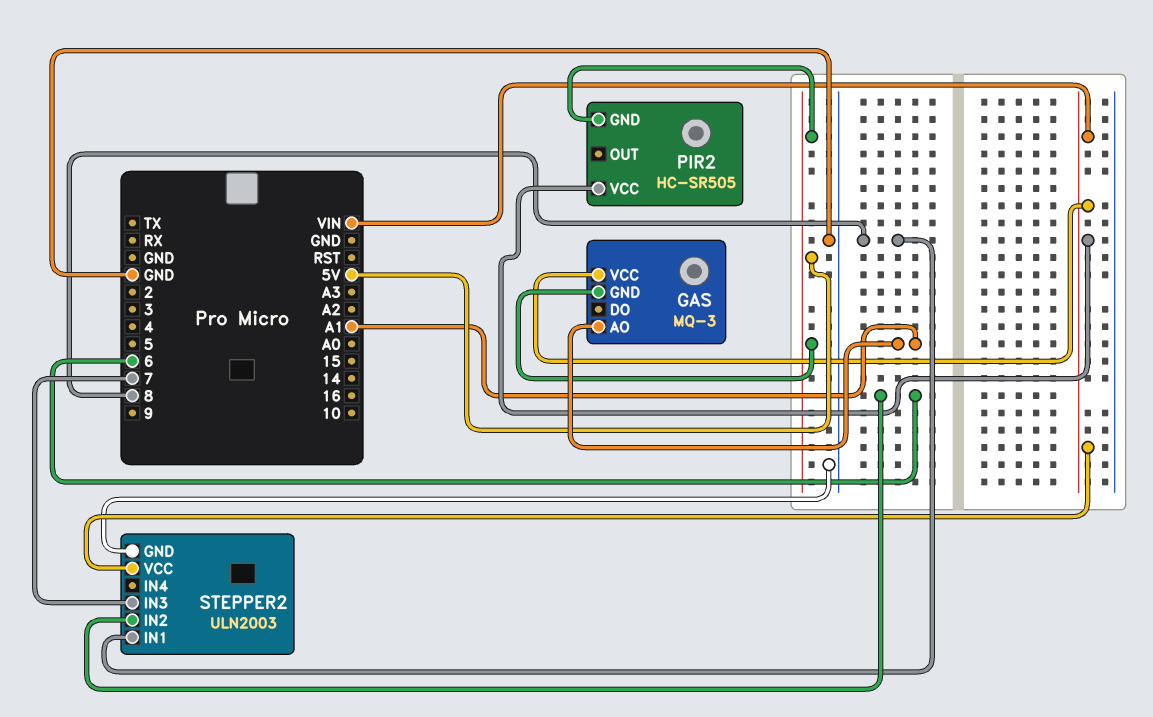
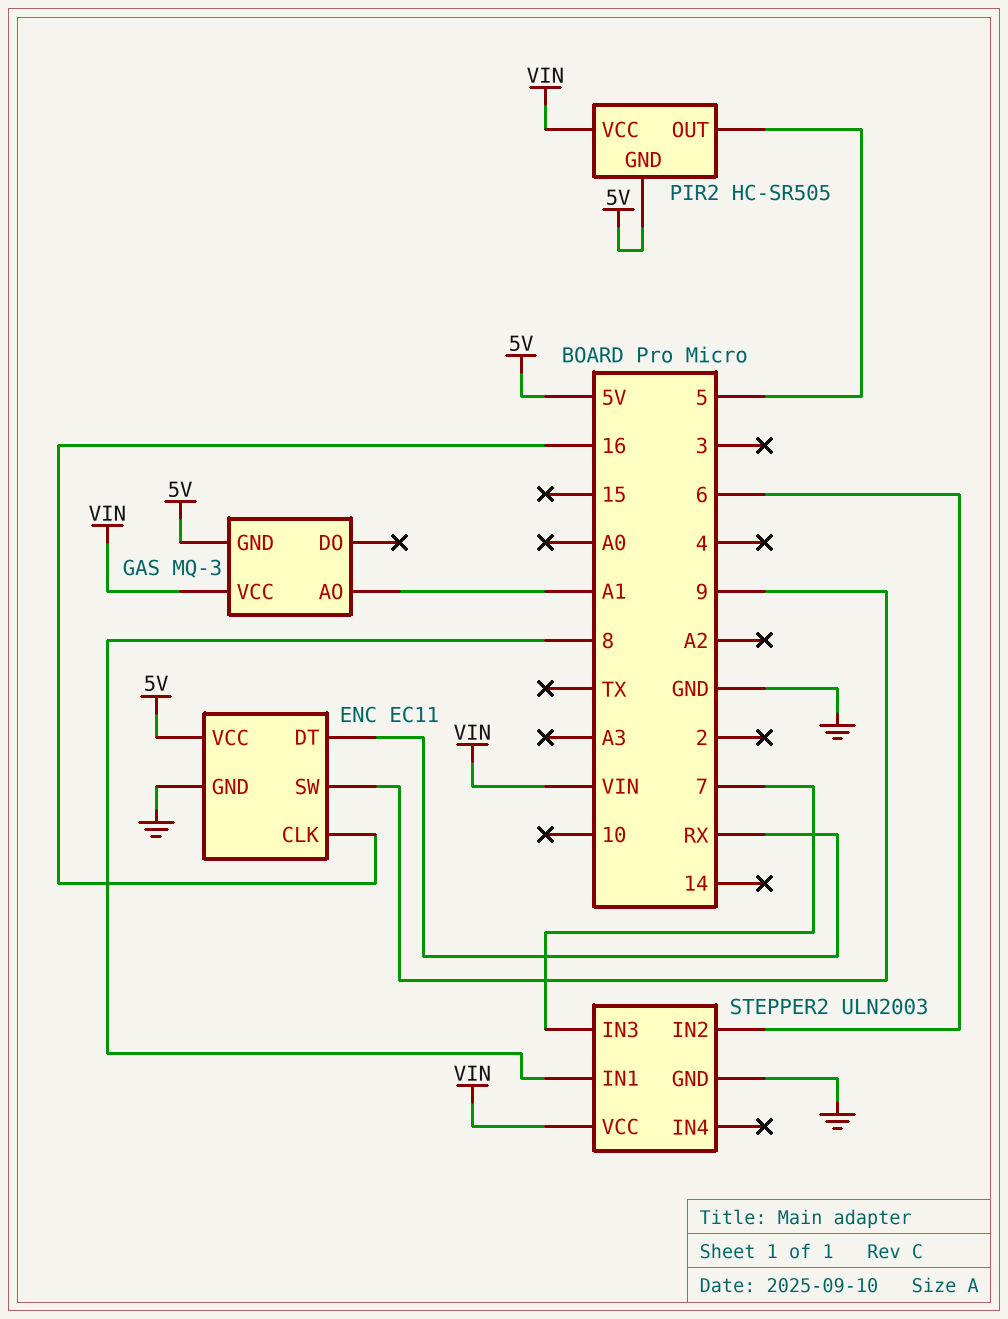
ENC: none -> EC11
ENC pin CLK: none -> 16
ENC pin DT: none -> RX
ENC pin GND: none -> GND
ENC pin SW: none -> 9
ENC pin VCC: none -> 5V
PIR2 pin OUT: none -> 5

